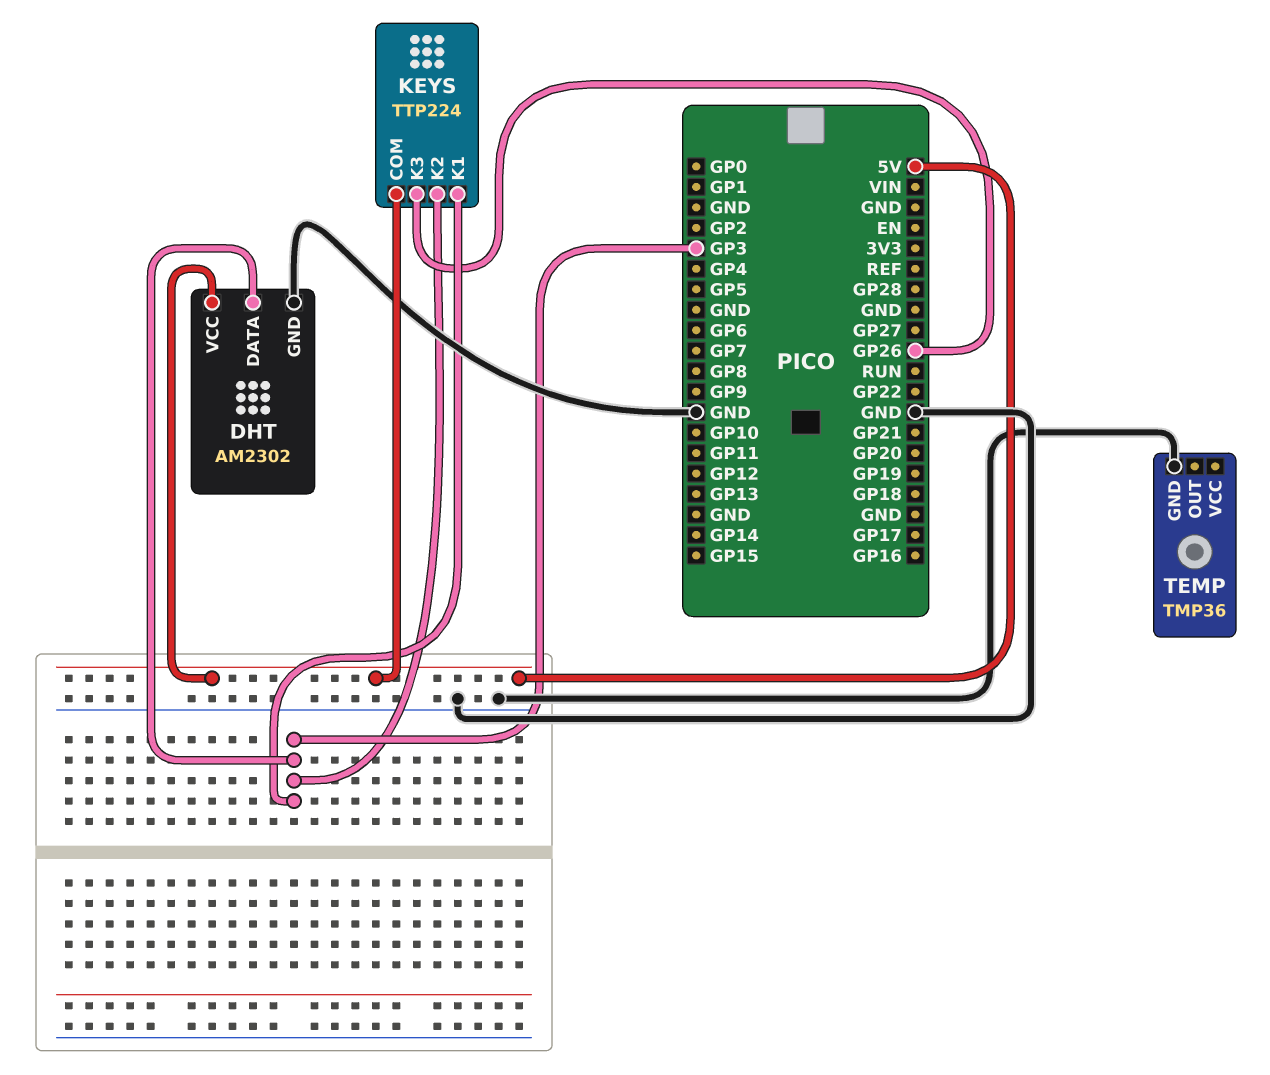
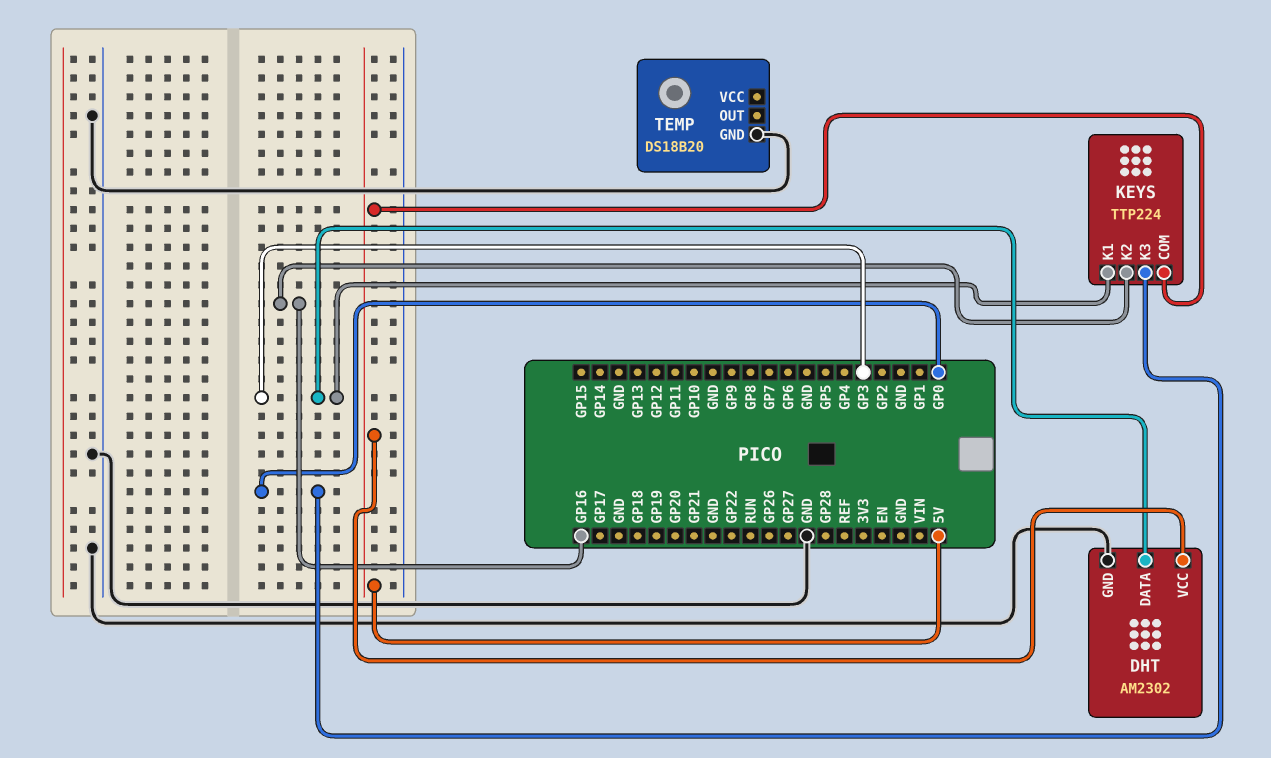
KEYS pin K2: GP3 -> GP16
KEYS pin K3: GP26 -> GP0
TEMP: TMP36 -> DS18B20

